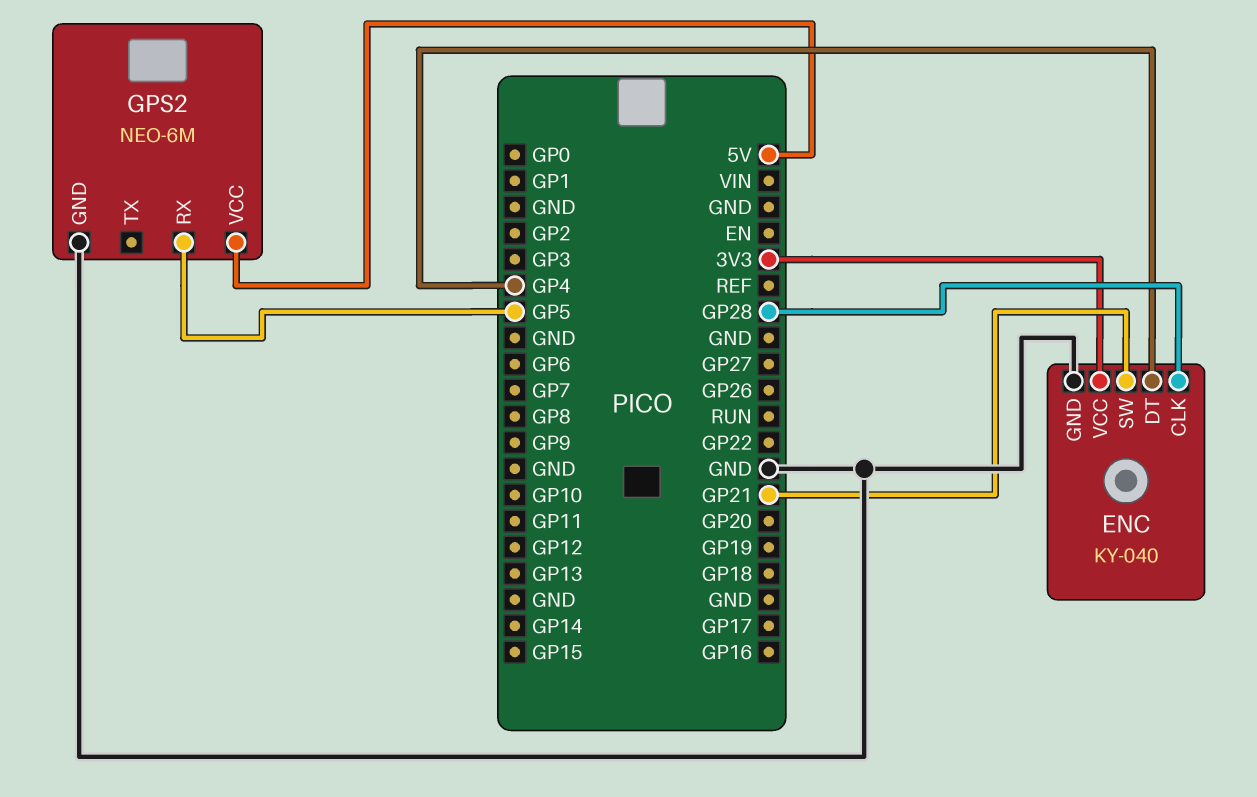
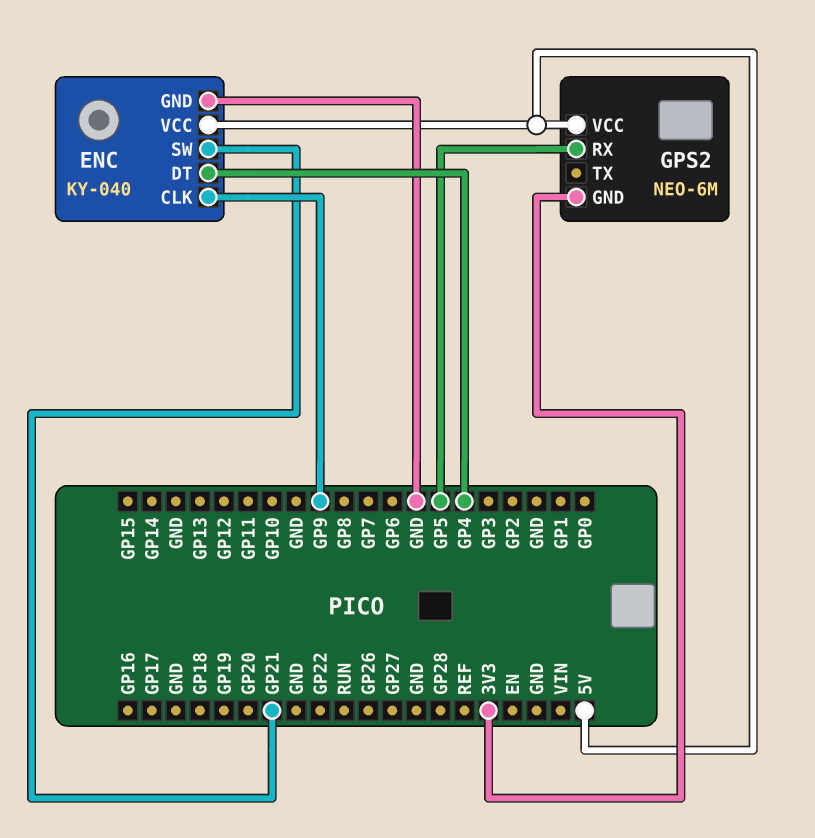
ENC pin CLK: GP28 -> GP9
ENC pin VCC: 3V3 -> 5V
GPS2 pin GND: GND -> 3V3

